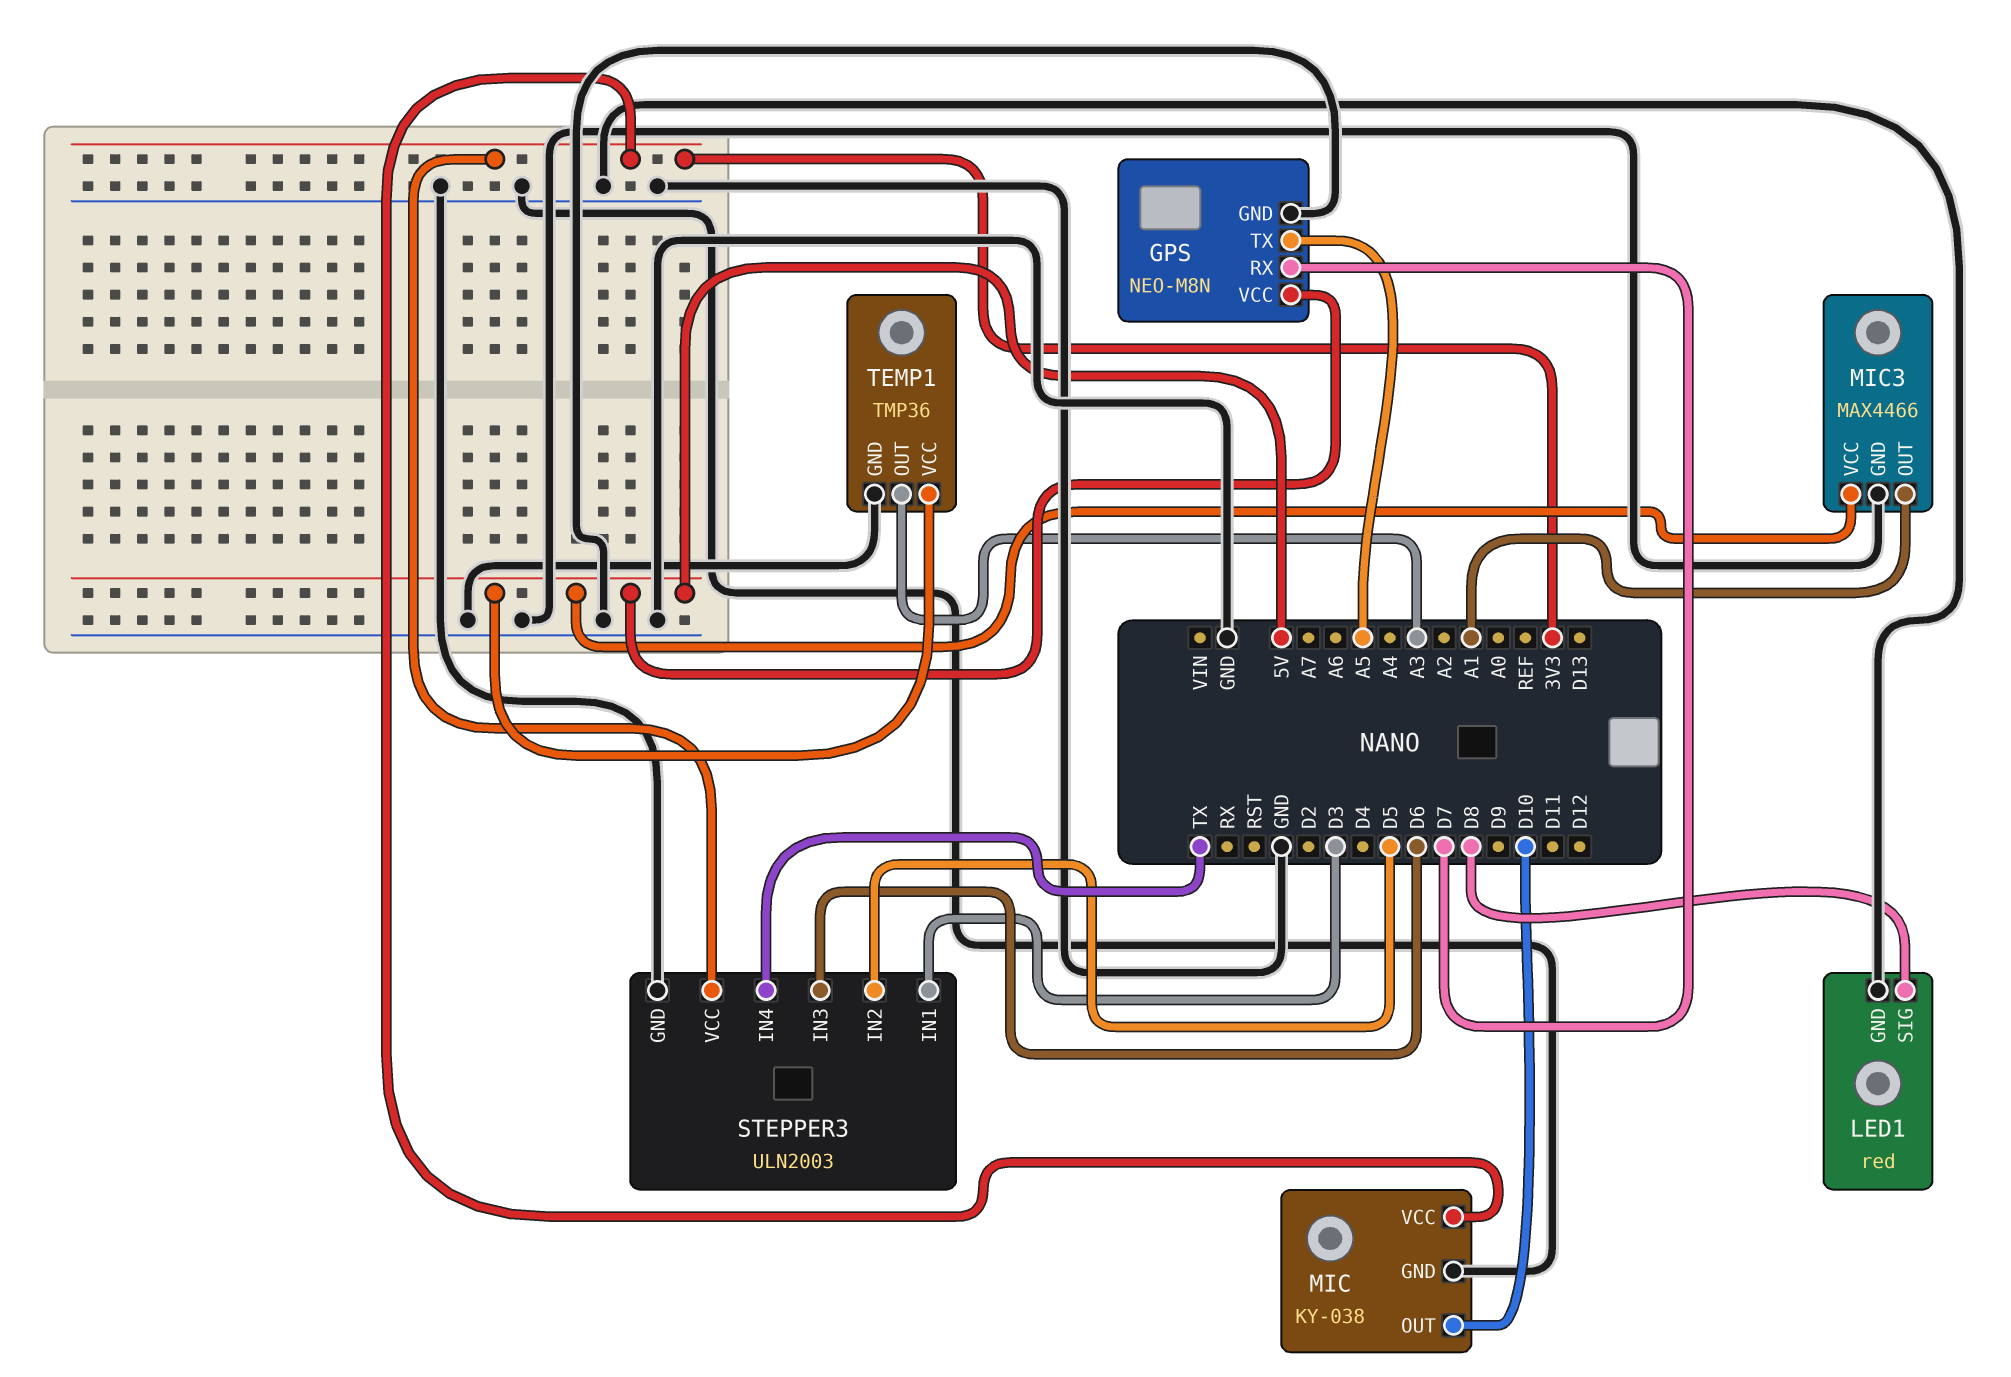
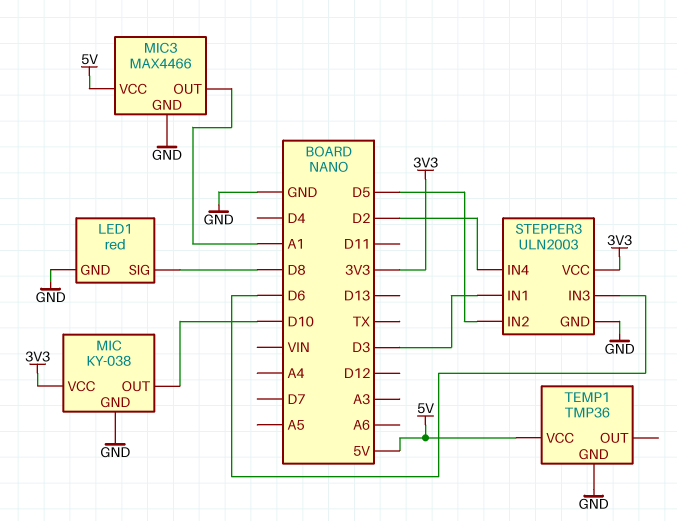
GPS: NEO-M8N -> none
GPS pin GND: GND -> none
GPS pin RX: D7 -> none
GPS pin TX: A5 -> none
GPS pin VCC: 5V -> none
STEPPER3 pin IN4: TX -> D2
TEMP1 pin OUT: A3 -> none

